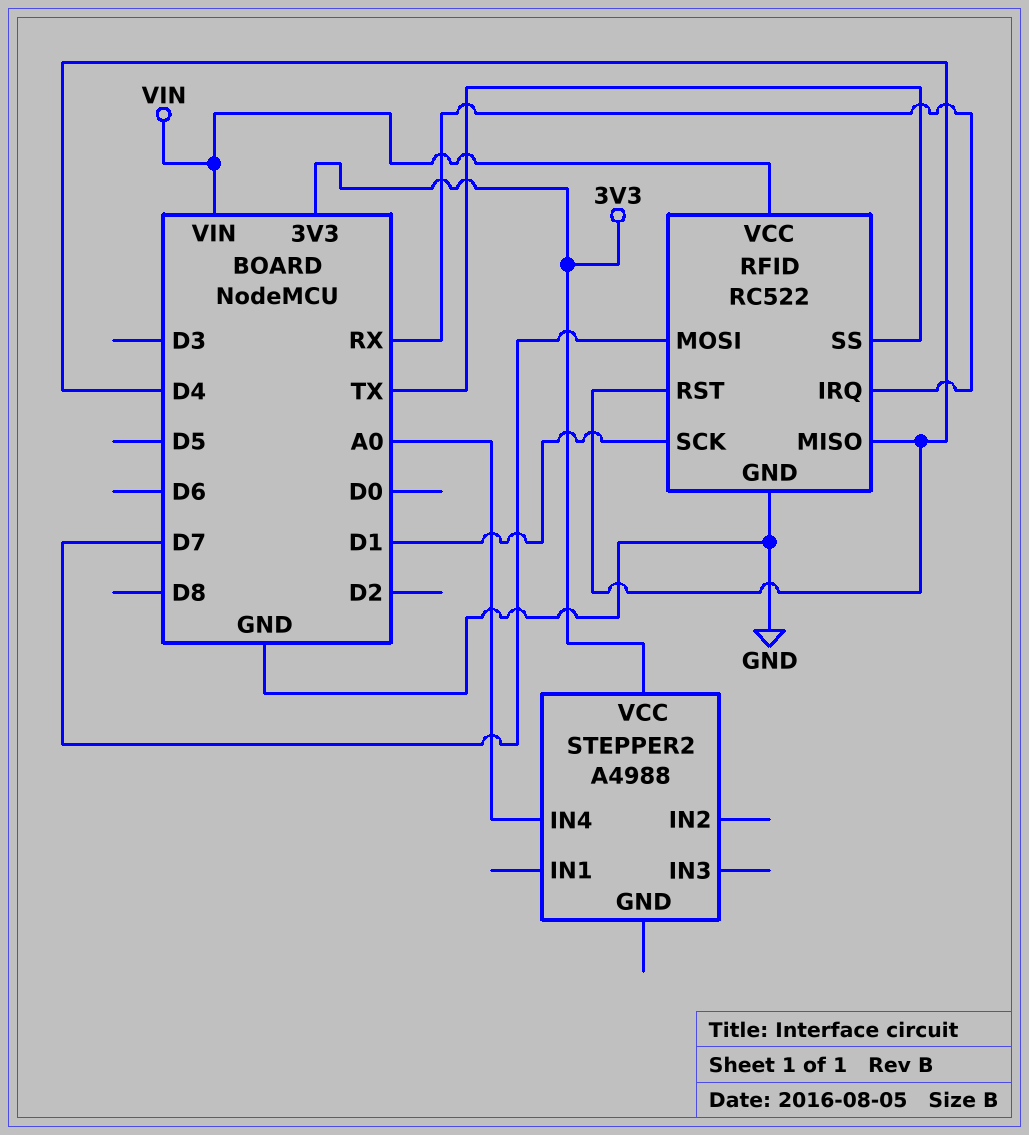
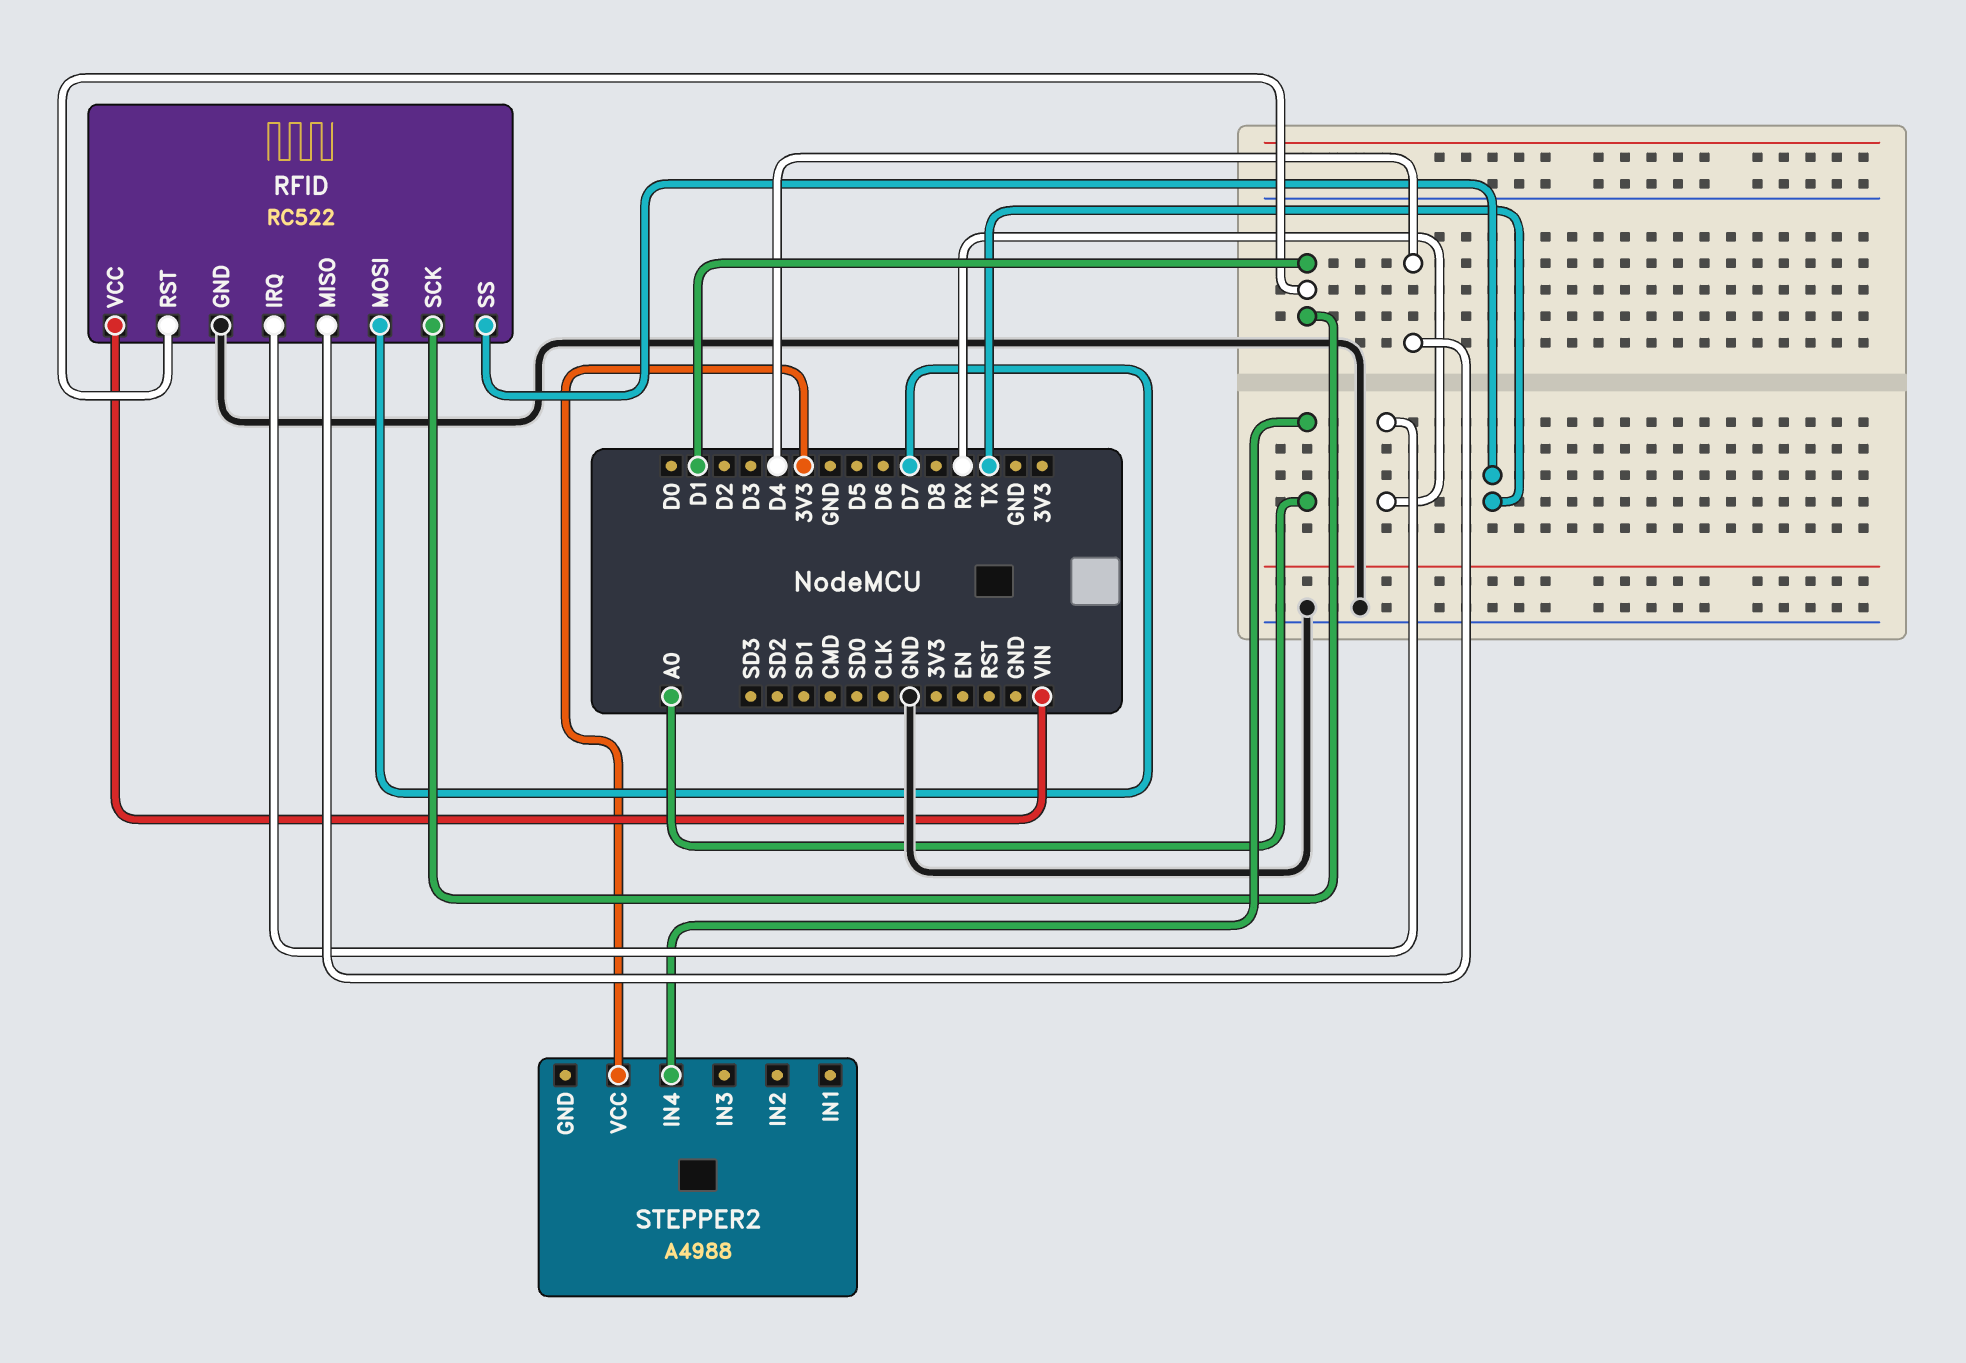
RFID pin RST: D4 -> D1

